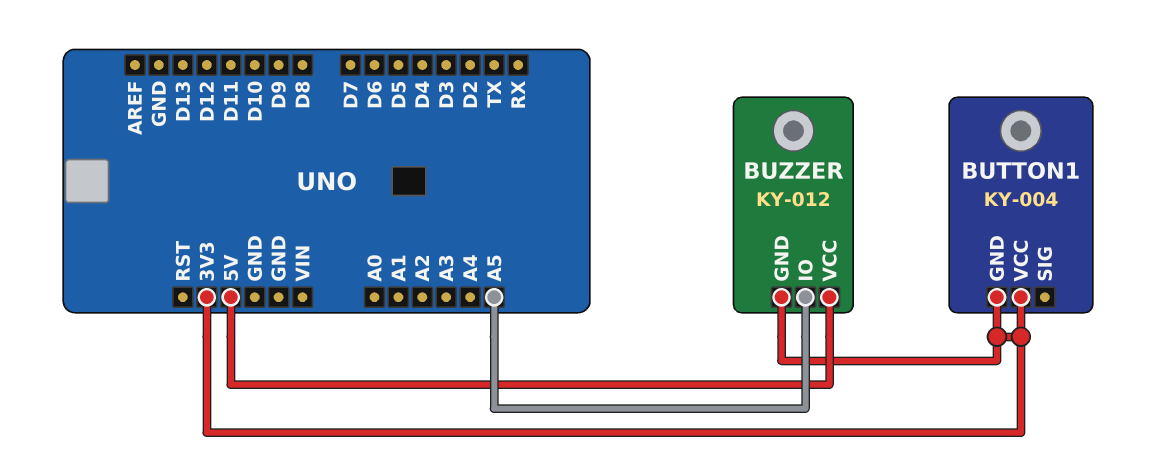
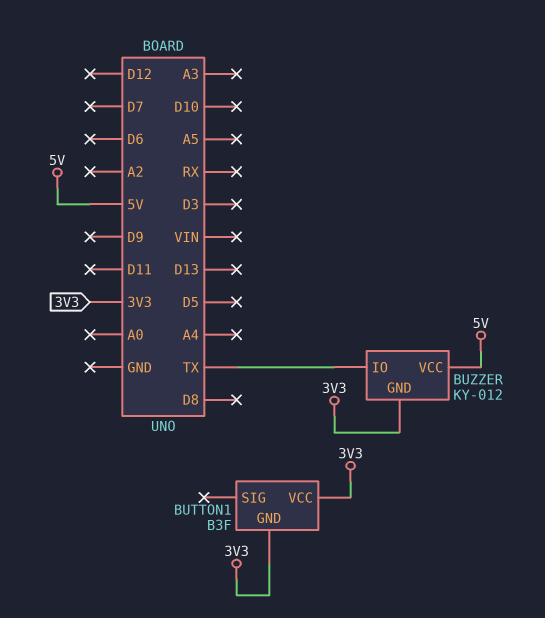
BUTTON1: KY-004 -> B3F
BUZZER pin IO: A5 -> TX

